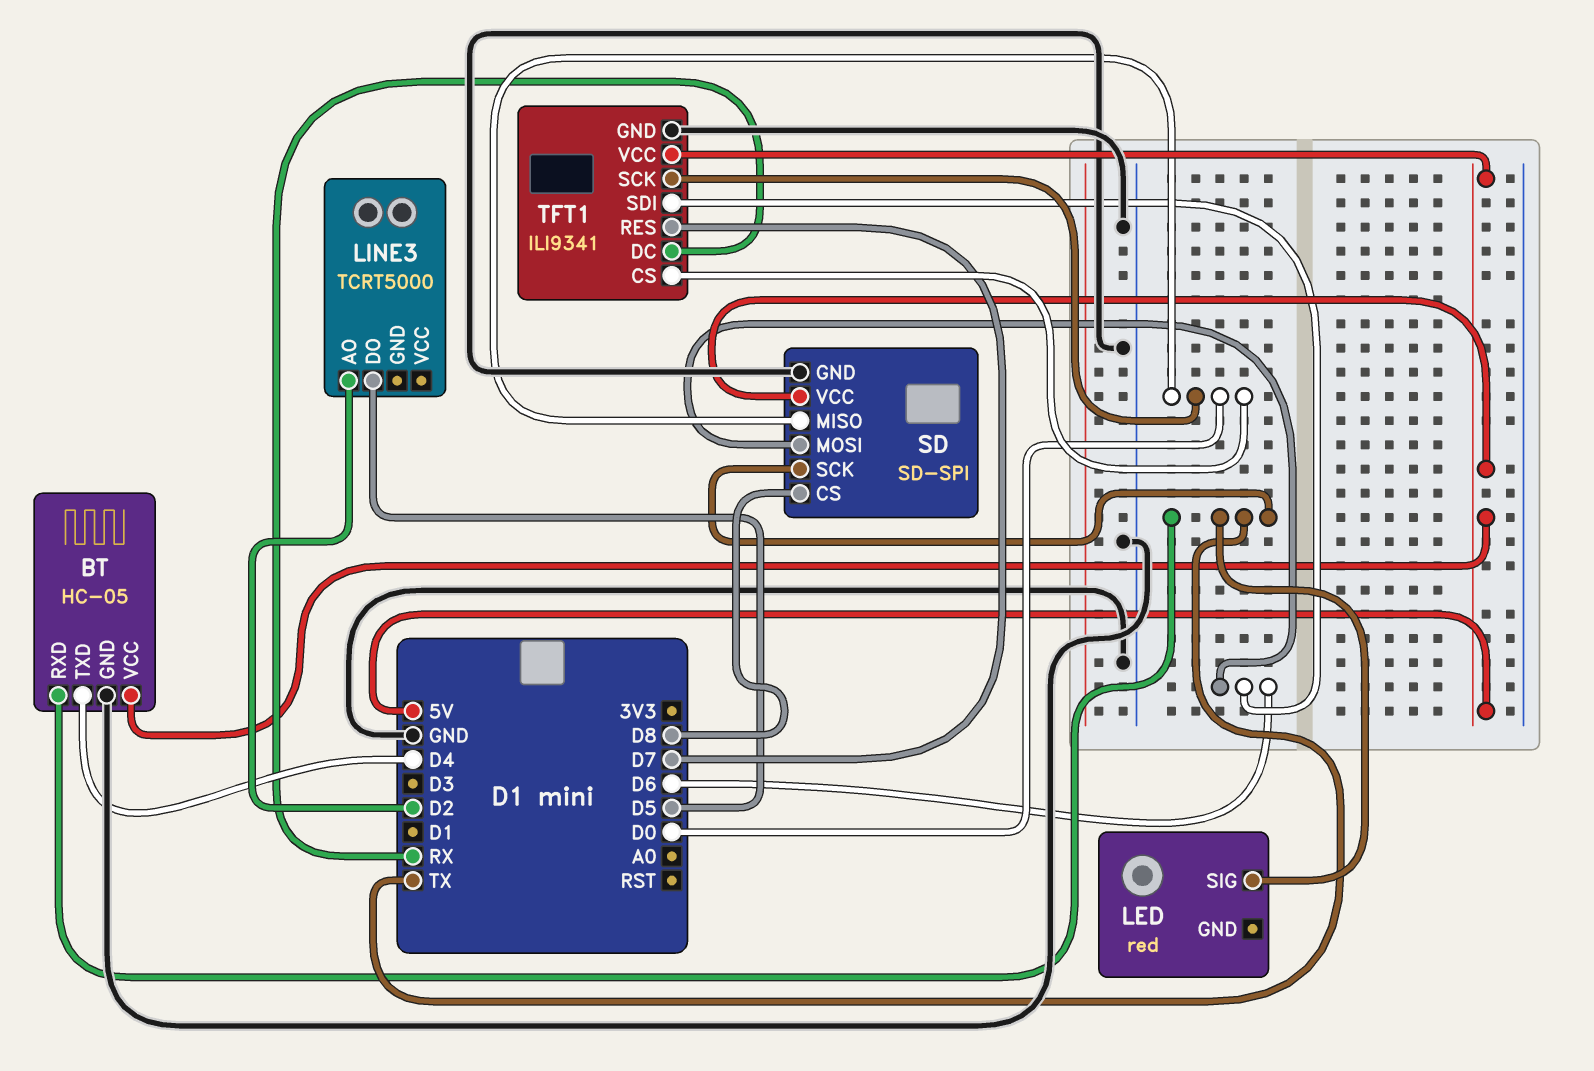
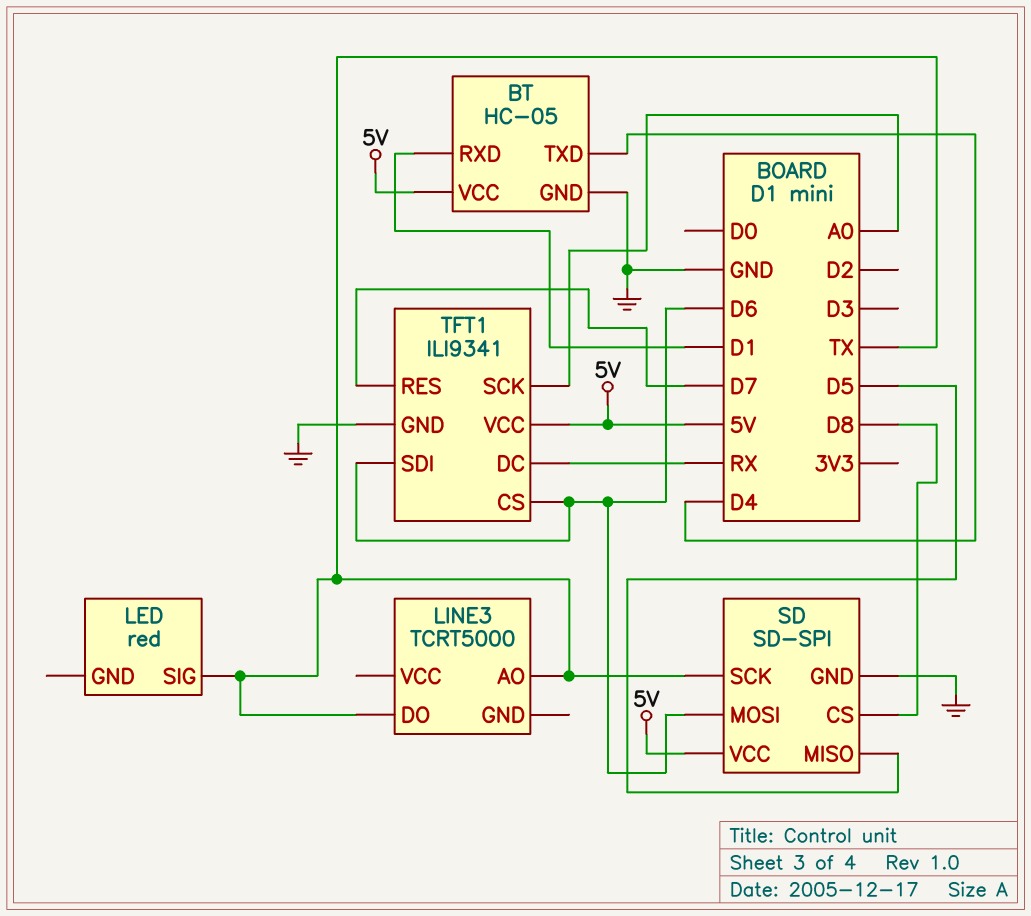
BT pin RXD: TX -> D1
LINE3 pin AO: D2 -> TX
LINE3 pin DO: D5 -> TX
SD pin MISO: D0 -> D5
TFT1 pin CS: D0 -> D6
TFT1 pin SCK: D0 -> A0

